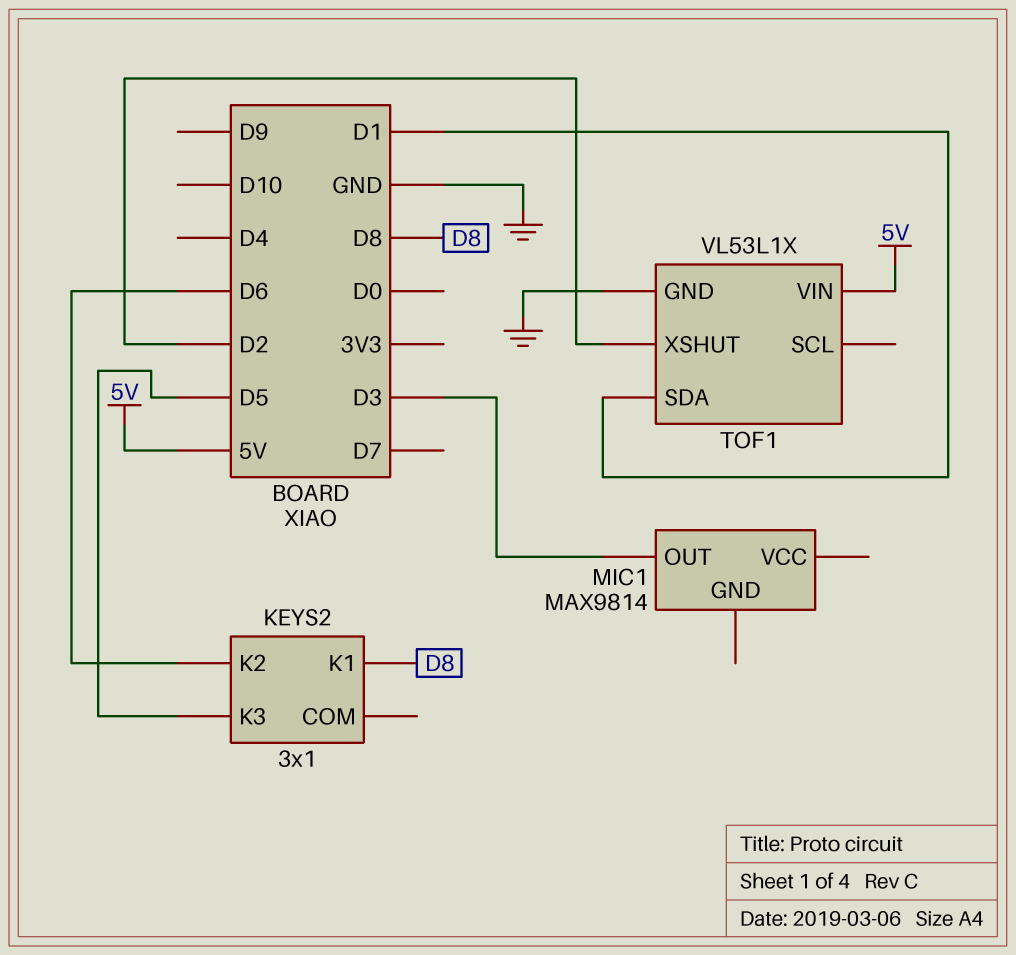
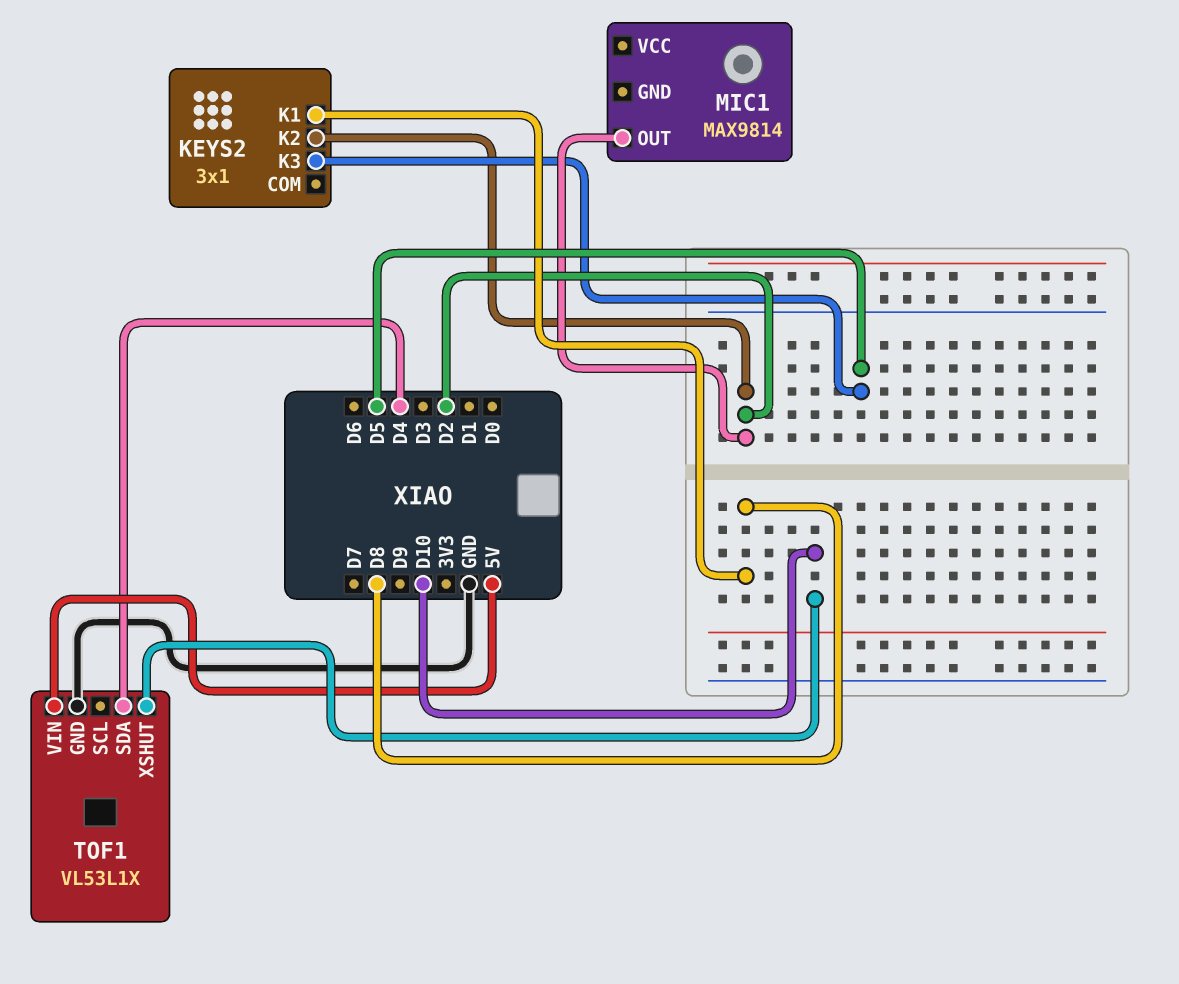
KEYS2 pin K2: D6 -> D2
MIC1 pin OUT: D3 -> D2
TOF1 pin SDA: D1 -> D4
TOF1 pin XSHUT: D2 -> D10

